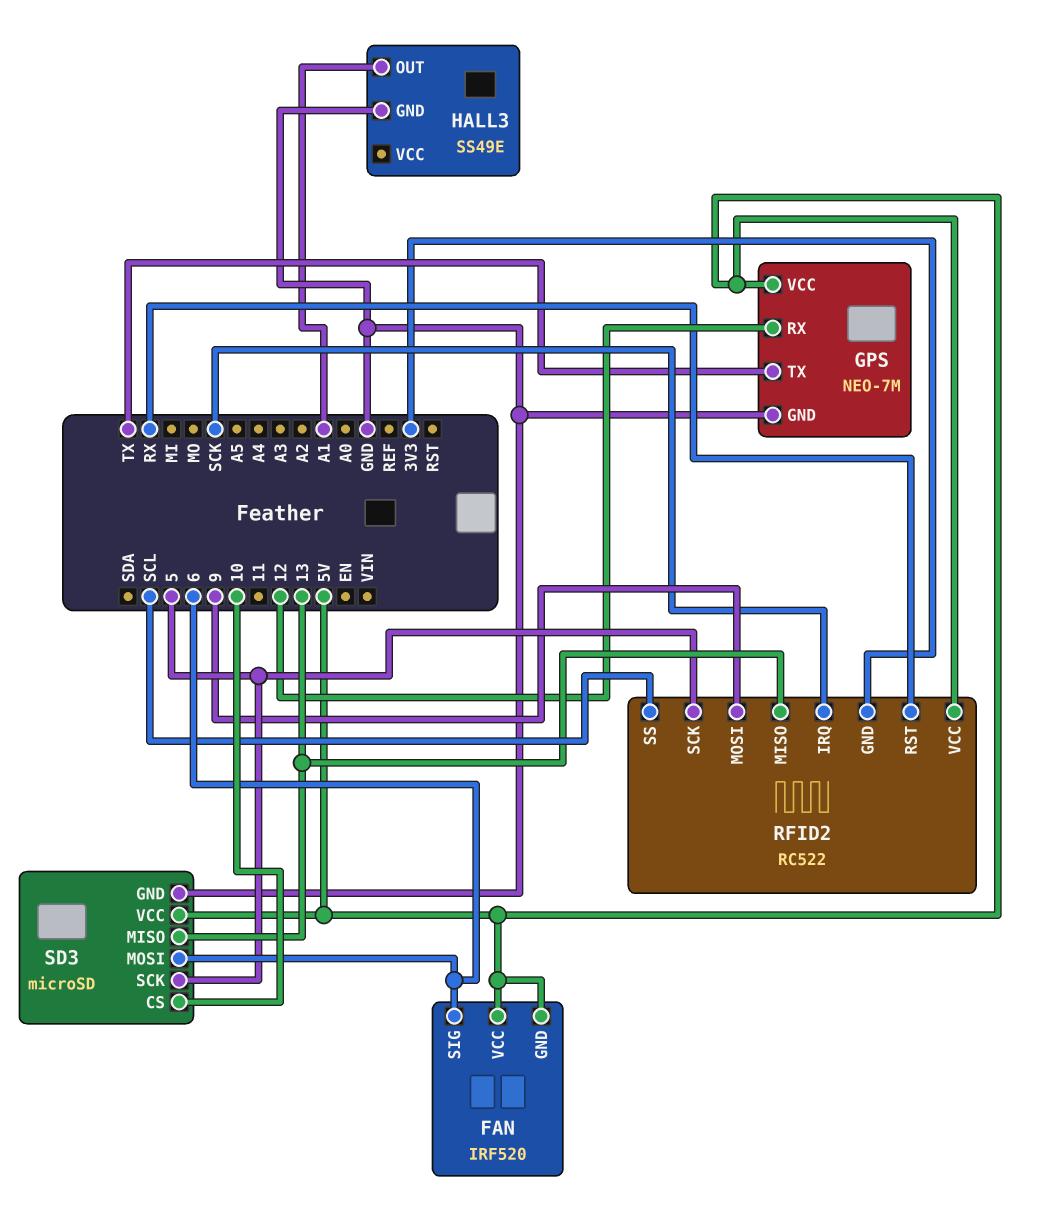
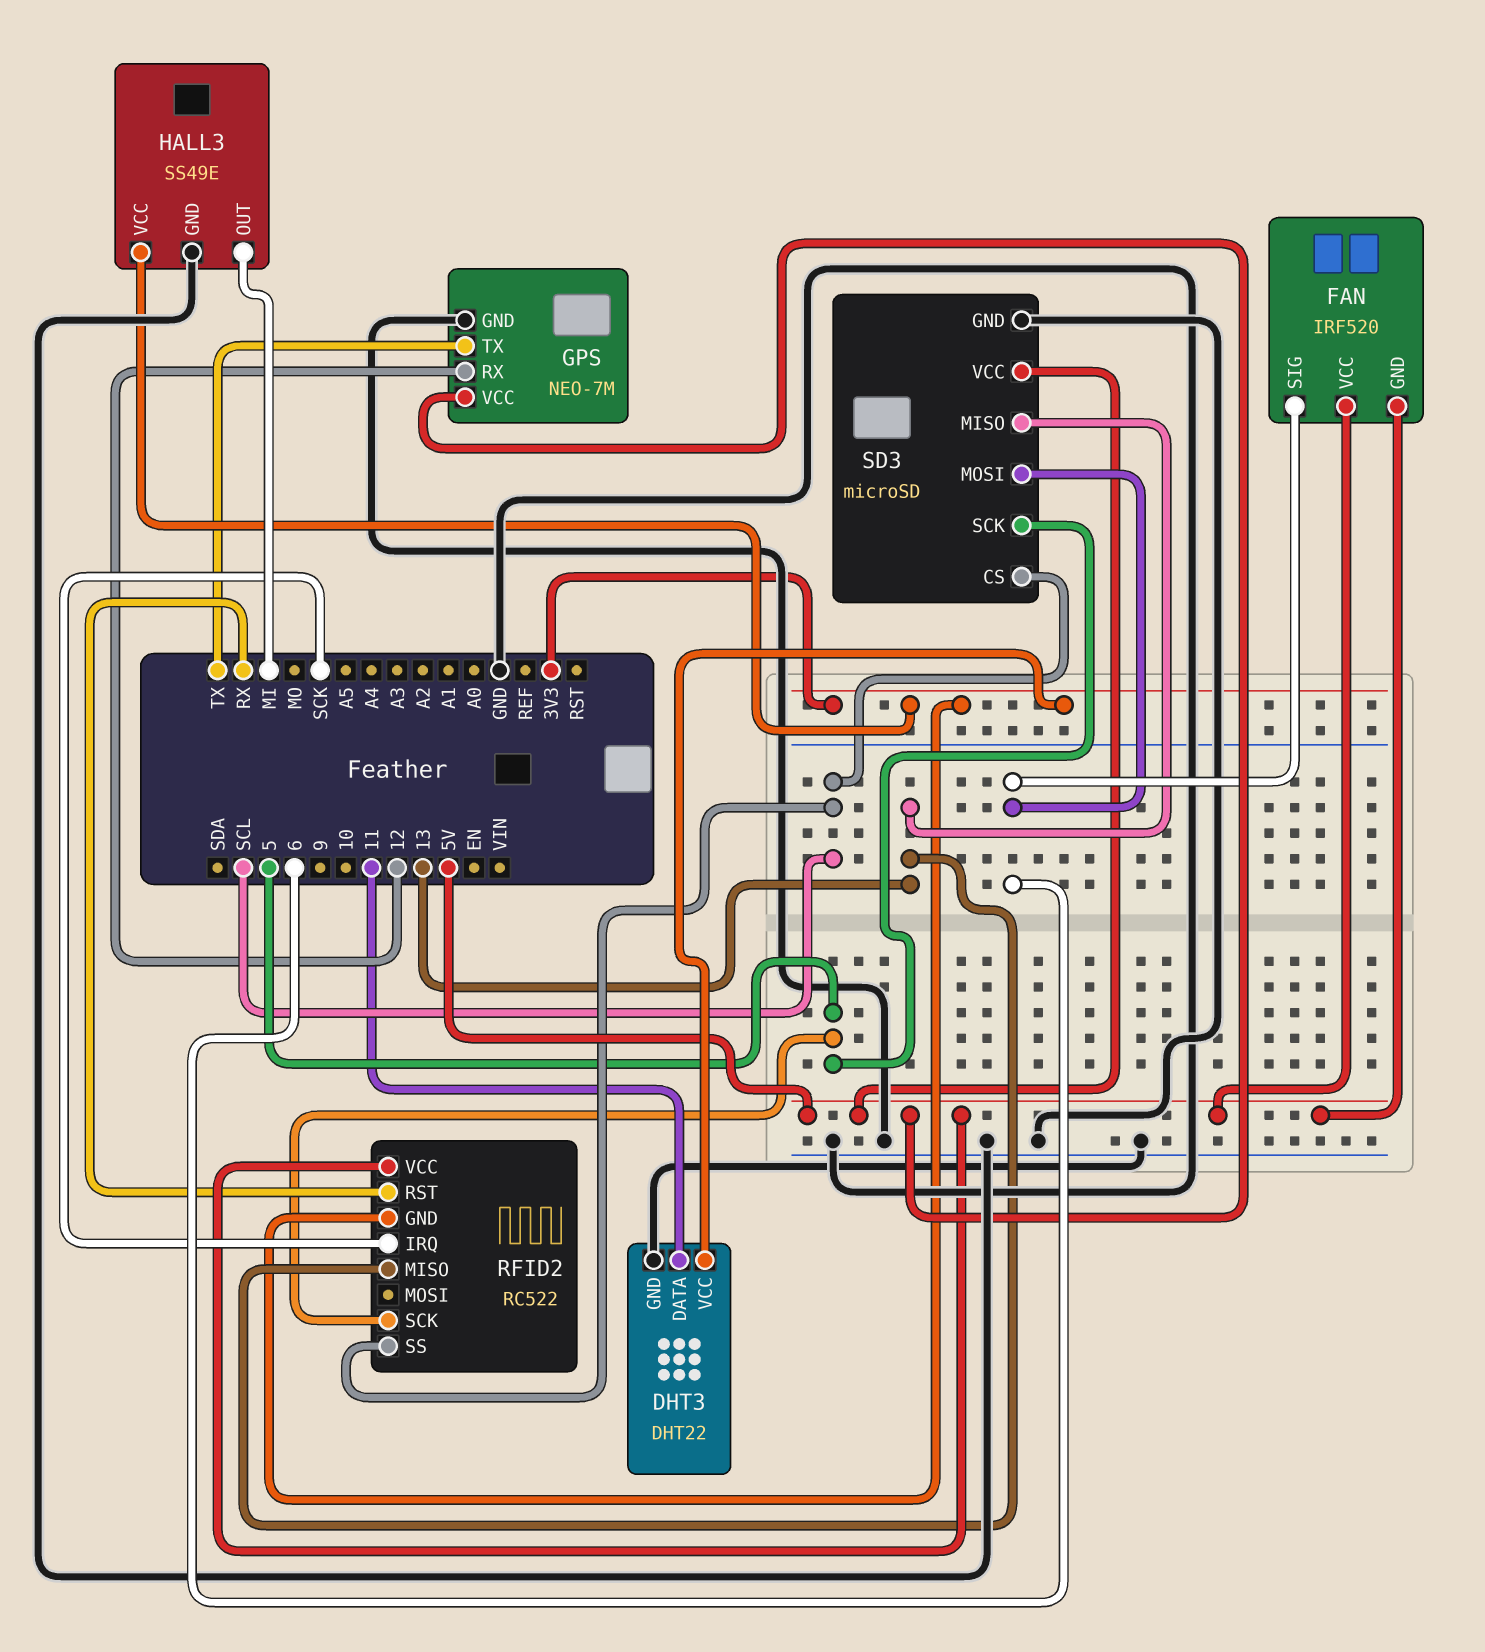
DHT3: none -> DHT22
DHT3 pin DATA: none -> 11
DHT3 pin GND: none -> GND
DHT3 pin VCC: none -> 3V3
HALL3 pin OUT: A1 -> MI
HALL3 pin VCC: none -> 3V3
RFID2 pin MOSI: 9 -> none
SD3 pin CS: 10 -> SCL

